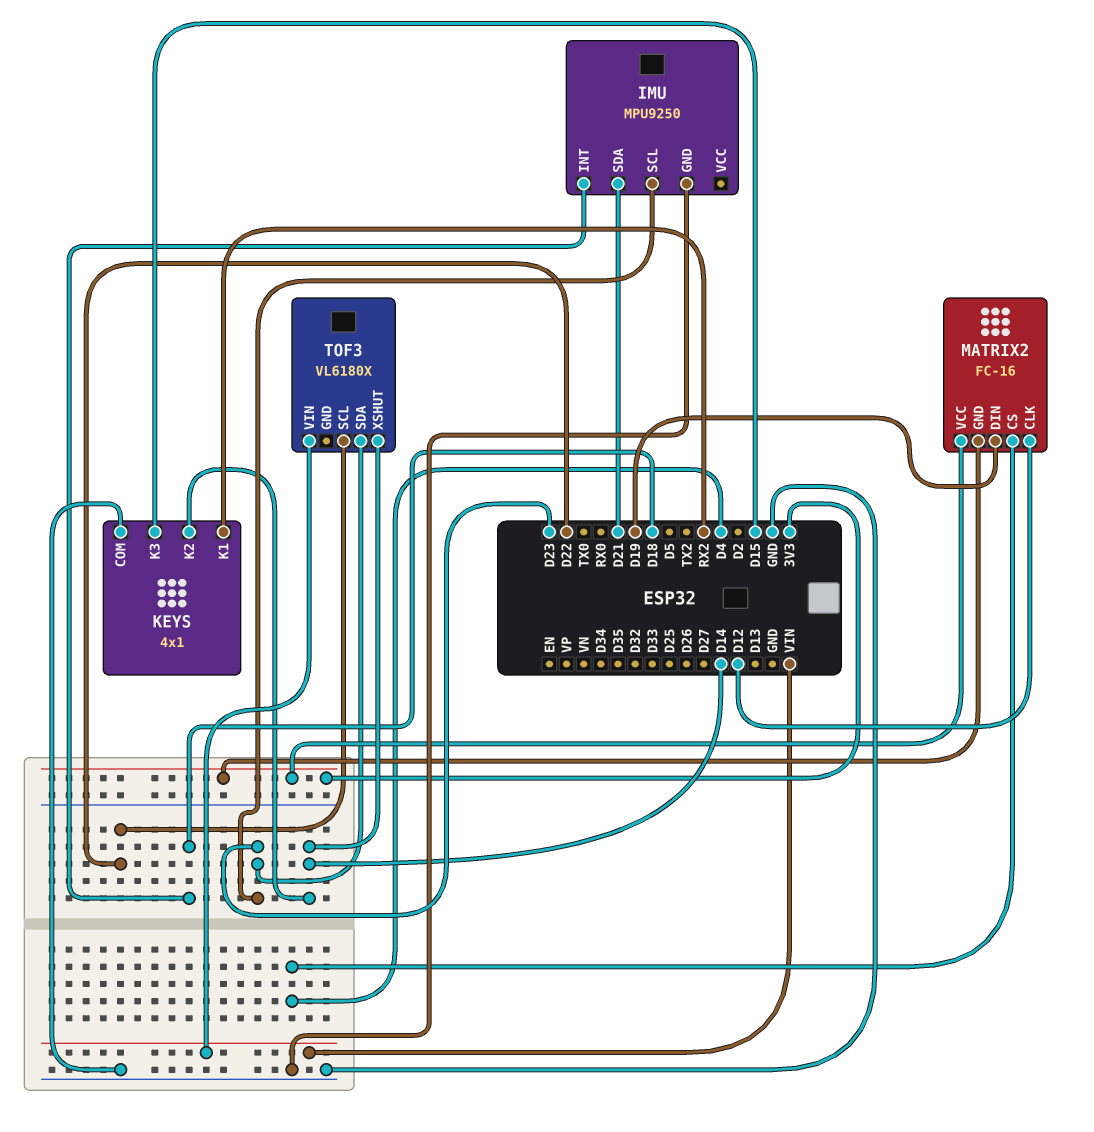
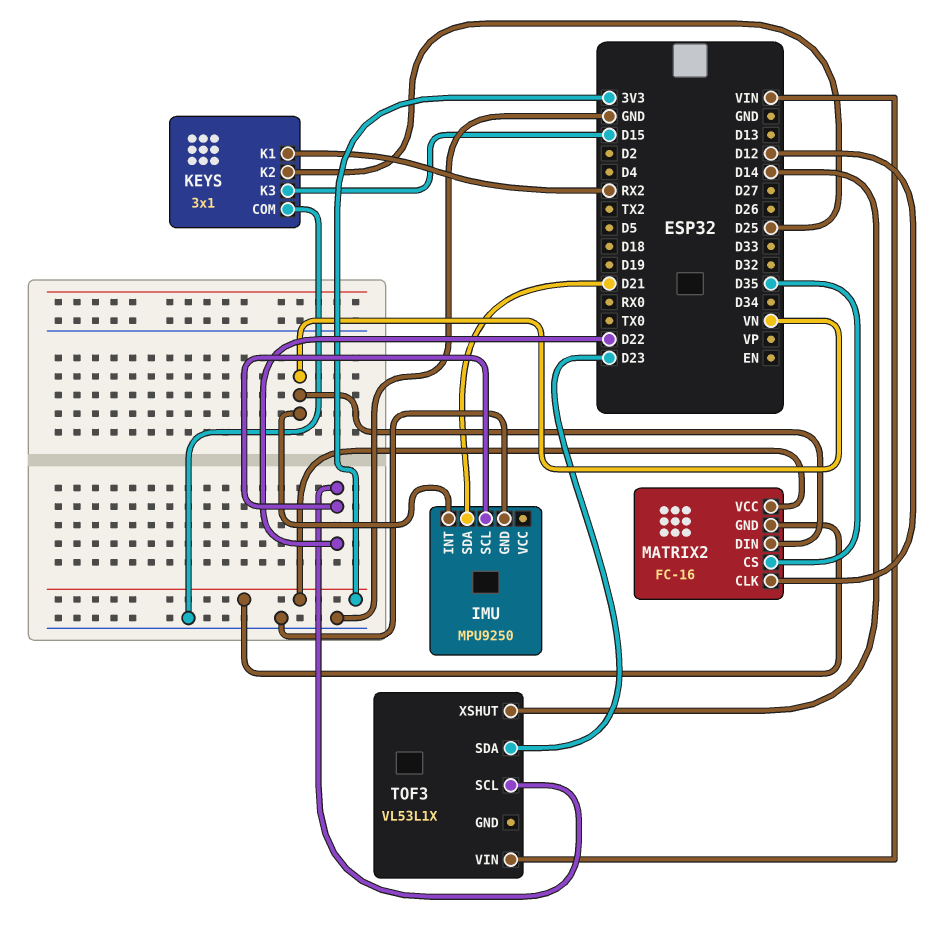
IMU pin INT: D18 -> VN
IMU pin SCL: D23 -> D22
KEYS: 4x1 -> 3x1
KEYS pin K2: D14 -> D25
MATRIX2 pin CS: D4 -> D35
MATRIX2 pin DIN: D19 -> VN
TOF3: VL6180X -> VL53L1X

